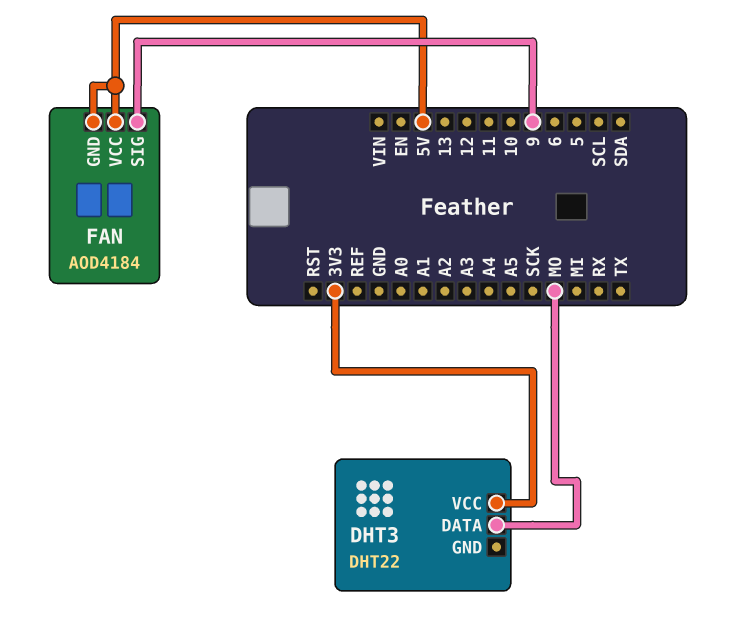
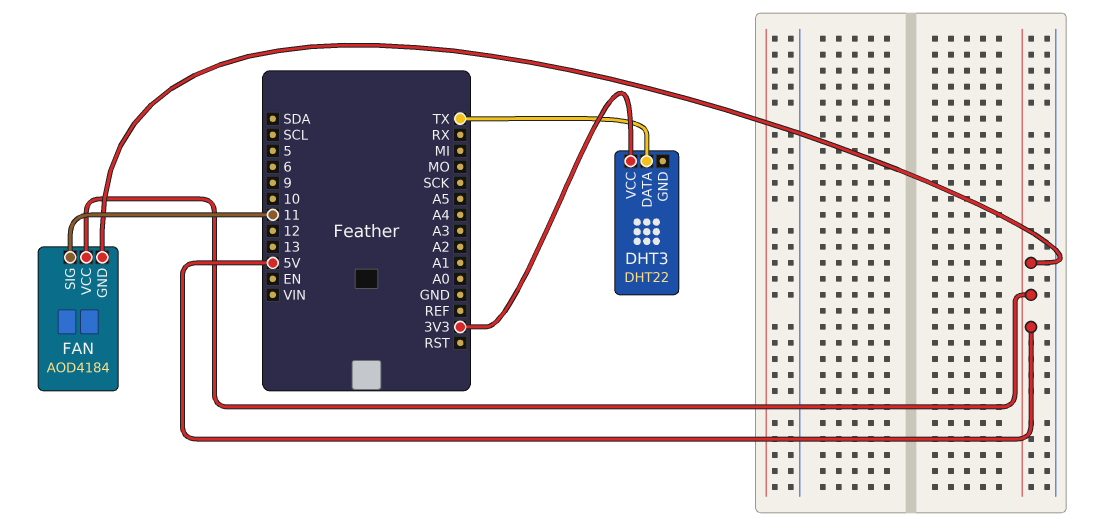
DHT3 pin DATA: MO -> TX
FAN pin SIG: 9 -> 11

